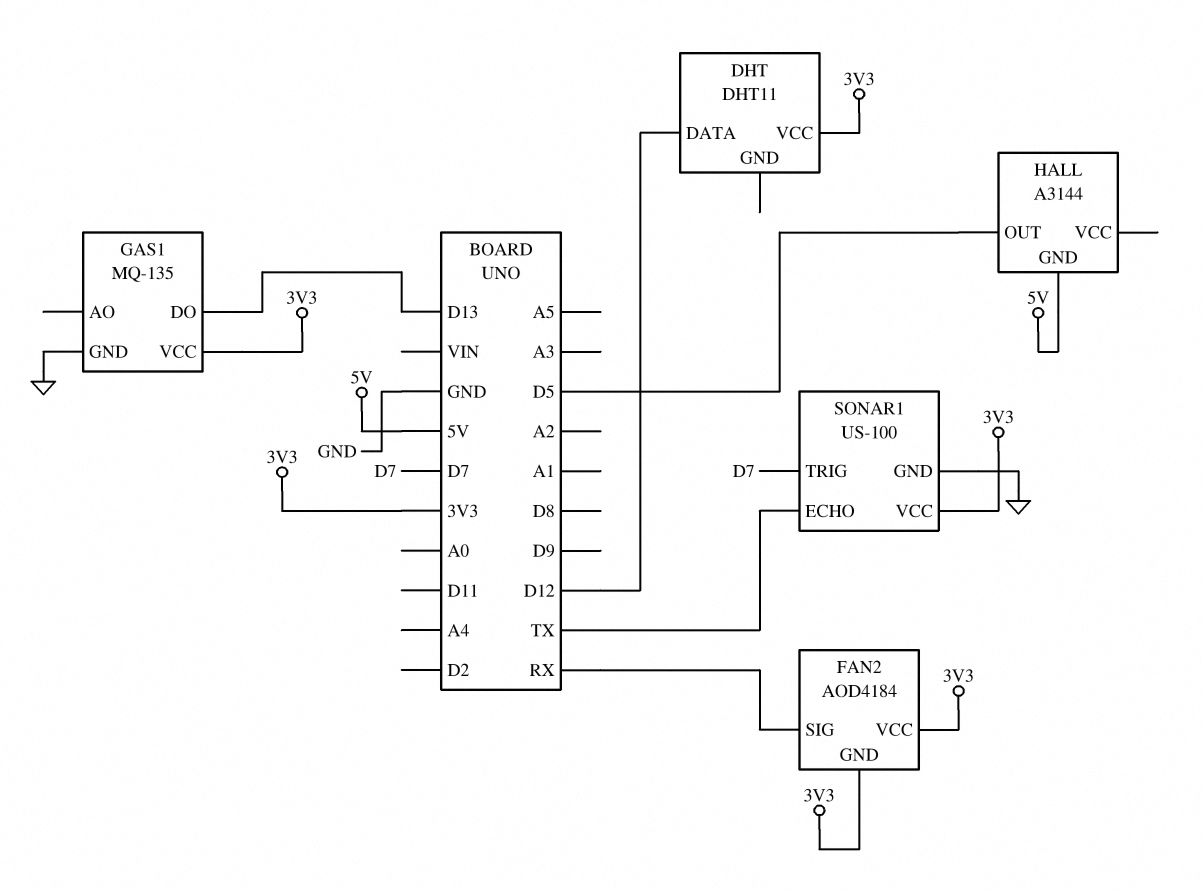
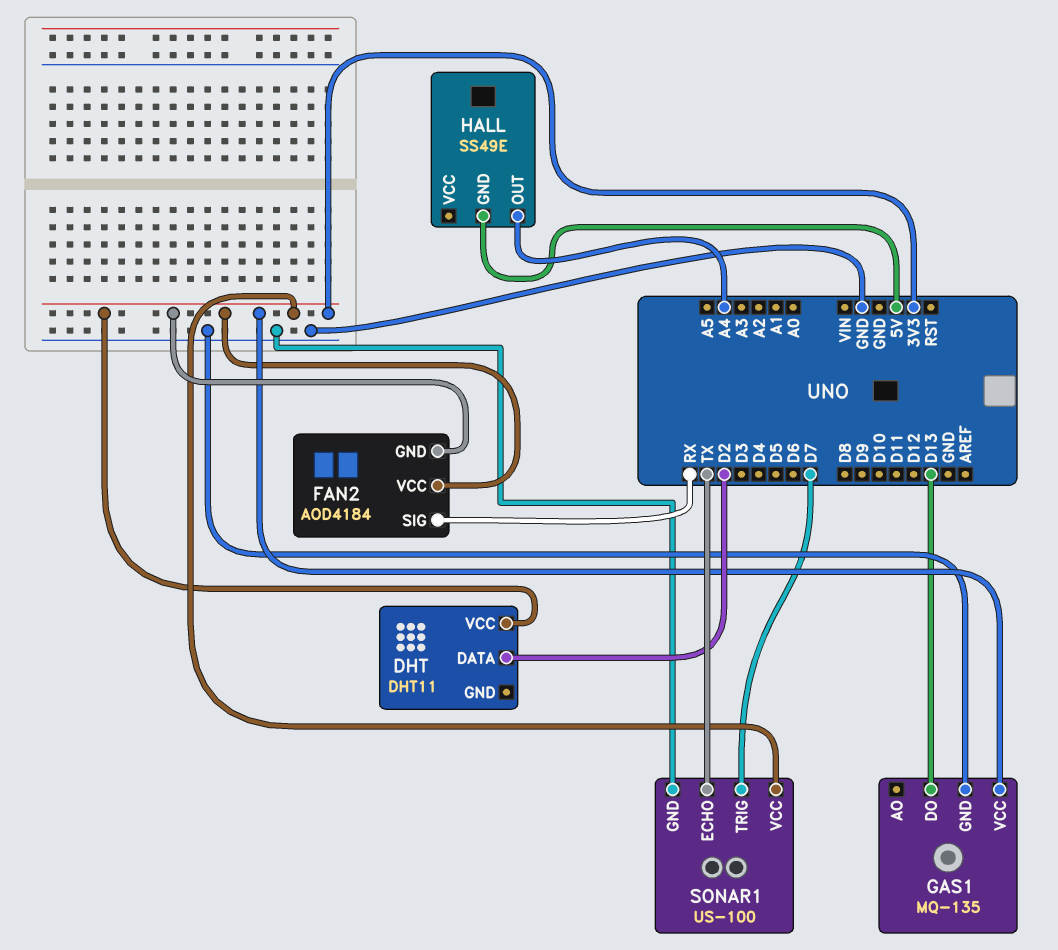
DHT pin DATA: D12 -> D2
HALL: A3144 -> SS49E
HALL pin OUT: D5 -> A4

